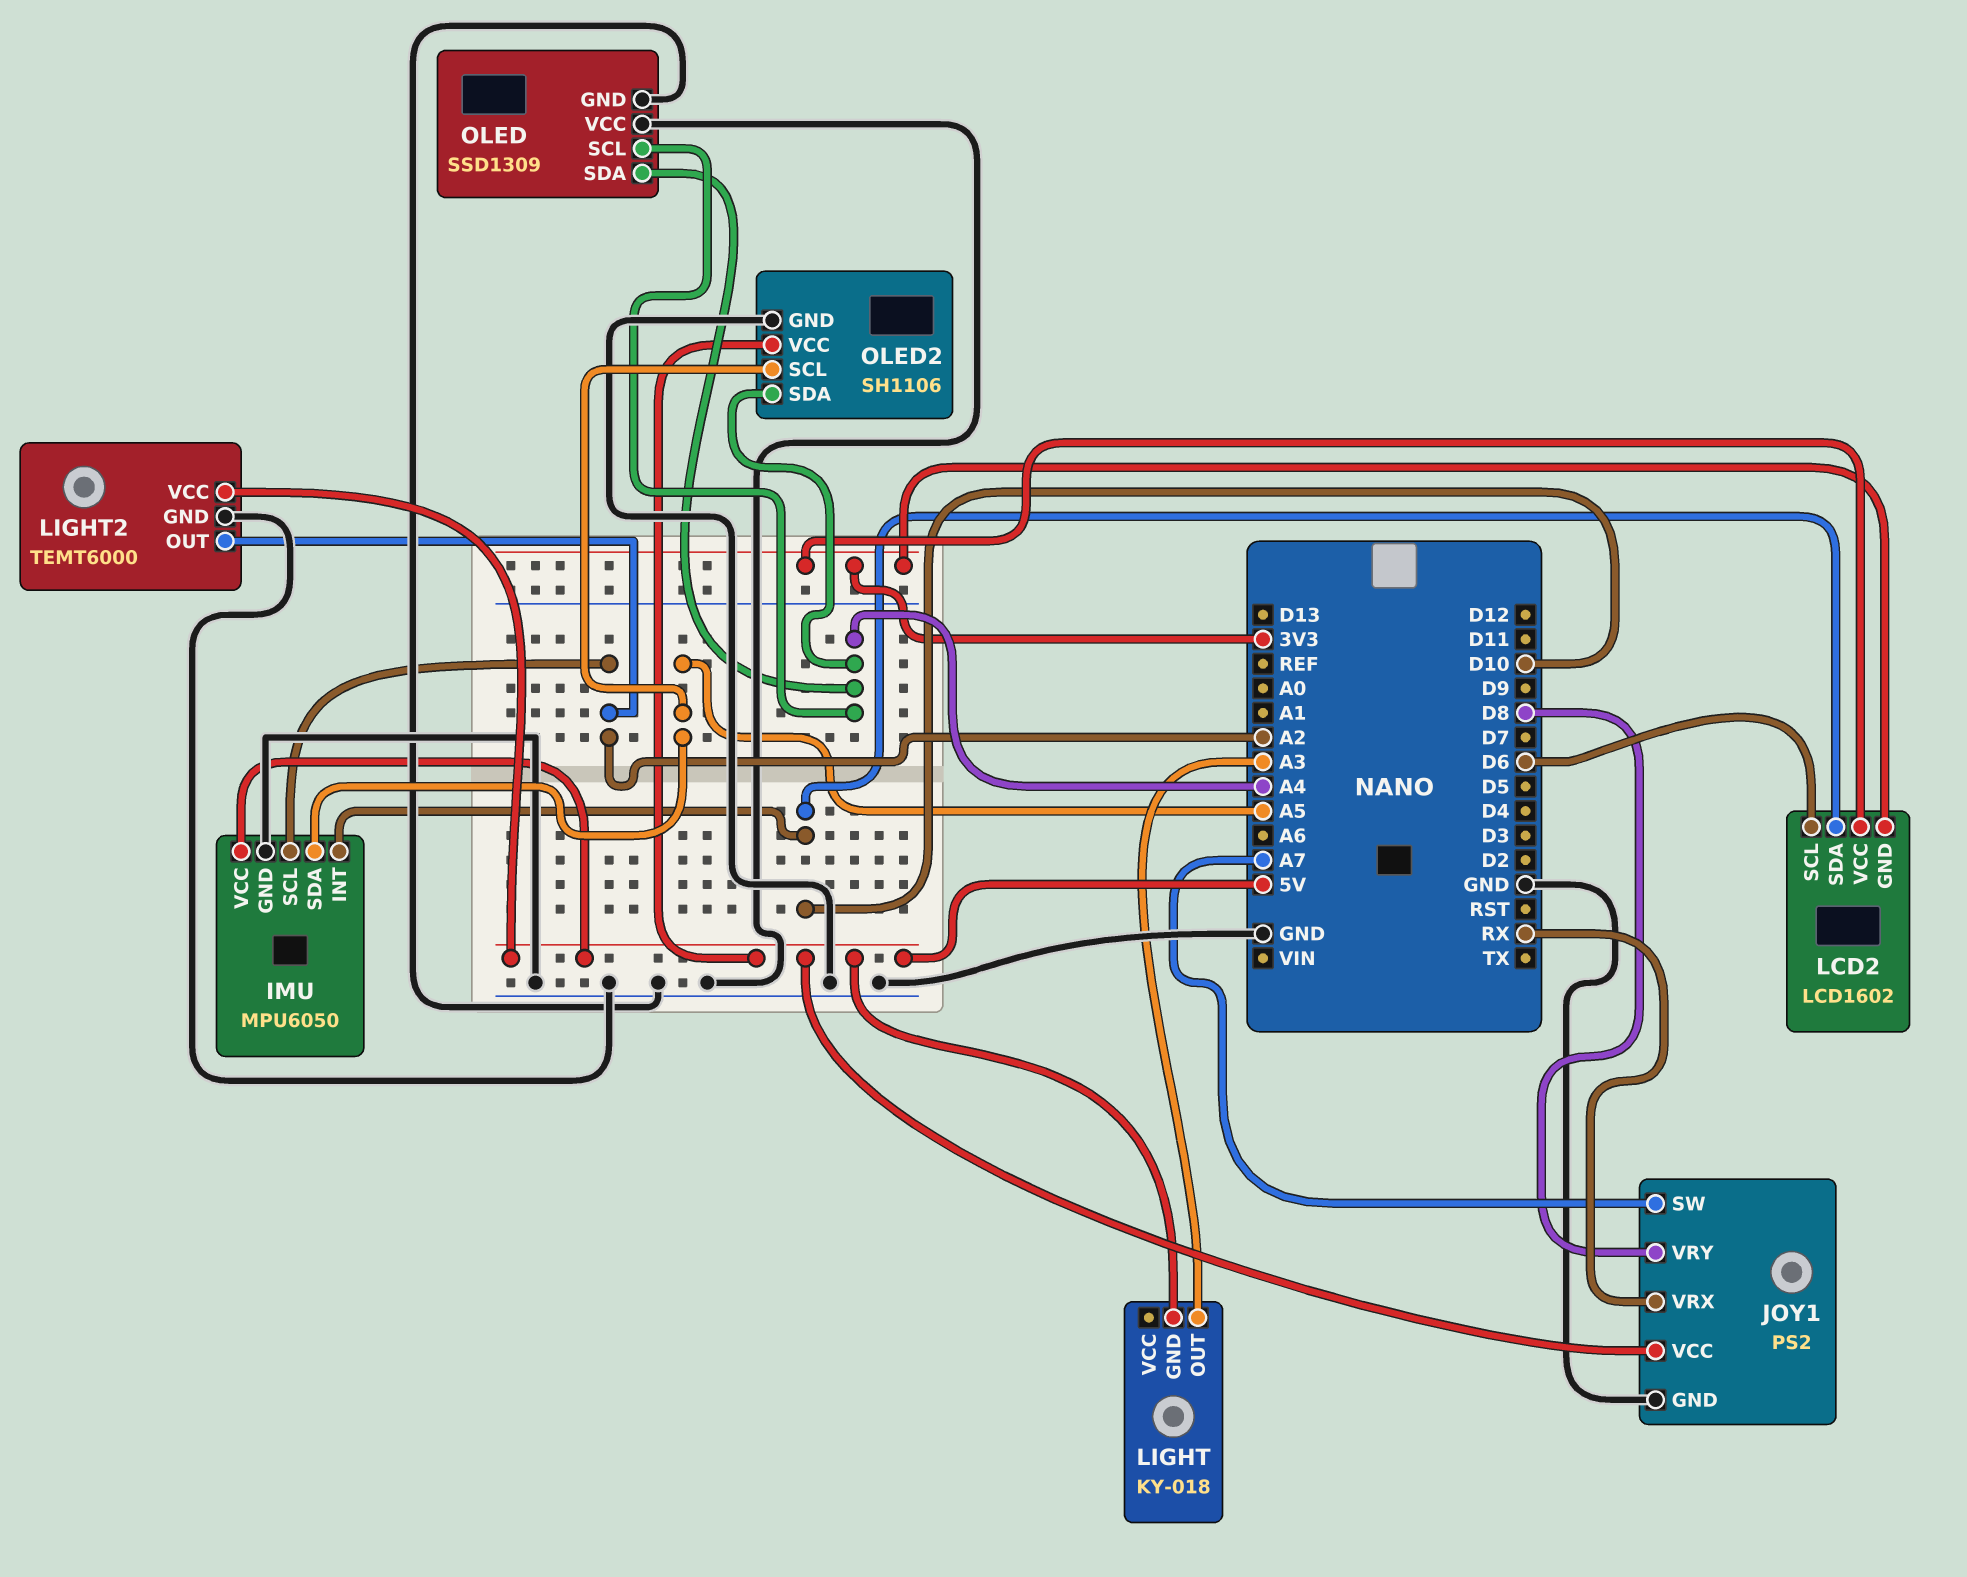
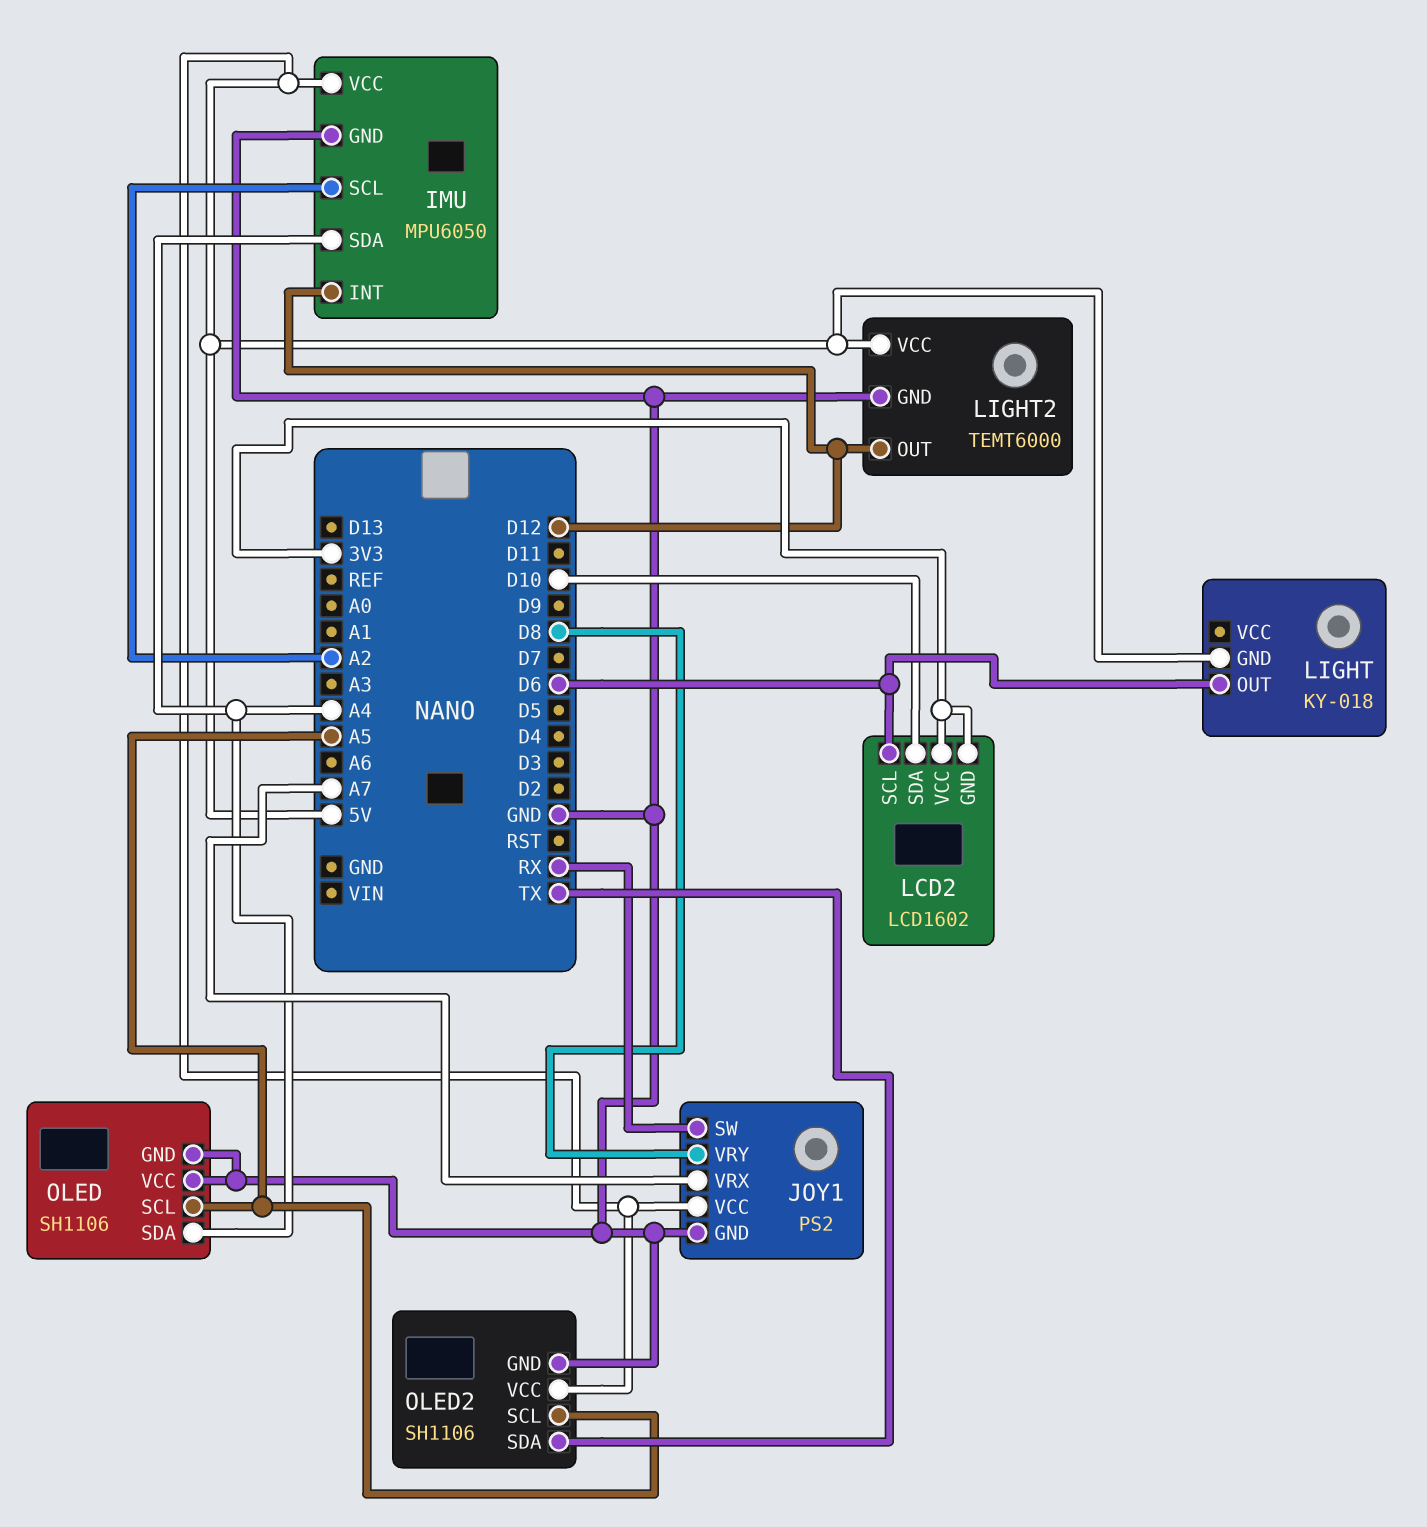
IMU pin INT: D10 -> D12
IMU pin SDA: A5 -> A4
JOY1 pin SW: A7 -> RX
JOY1 pin VRX: RX -> A7
LIGHT pin OUT: A3 -> D6
LIGHT2 pin OUT: A2 -> D12
OLED: SSD1309 -> SH1106
OLED pin SCL: A4 -> A5
OLED2 pin SDA: A4 -> TX

